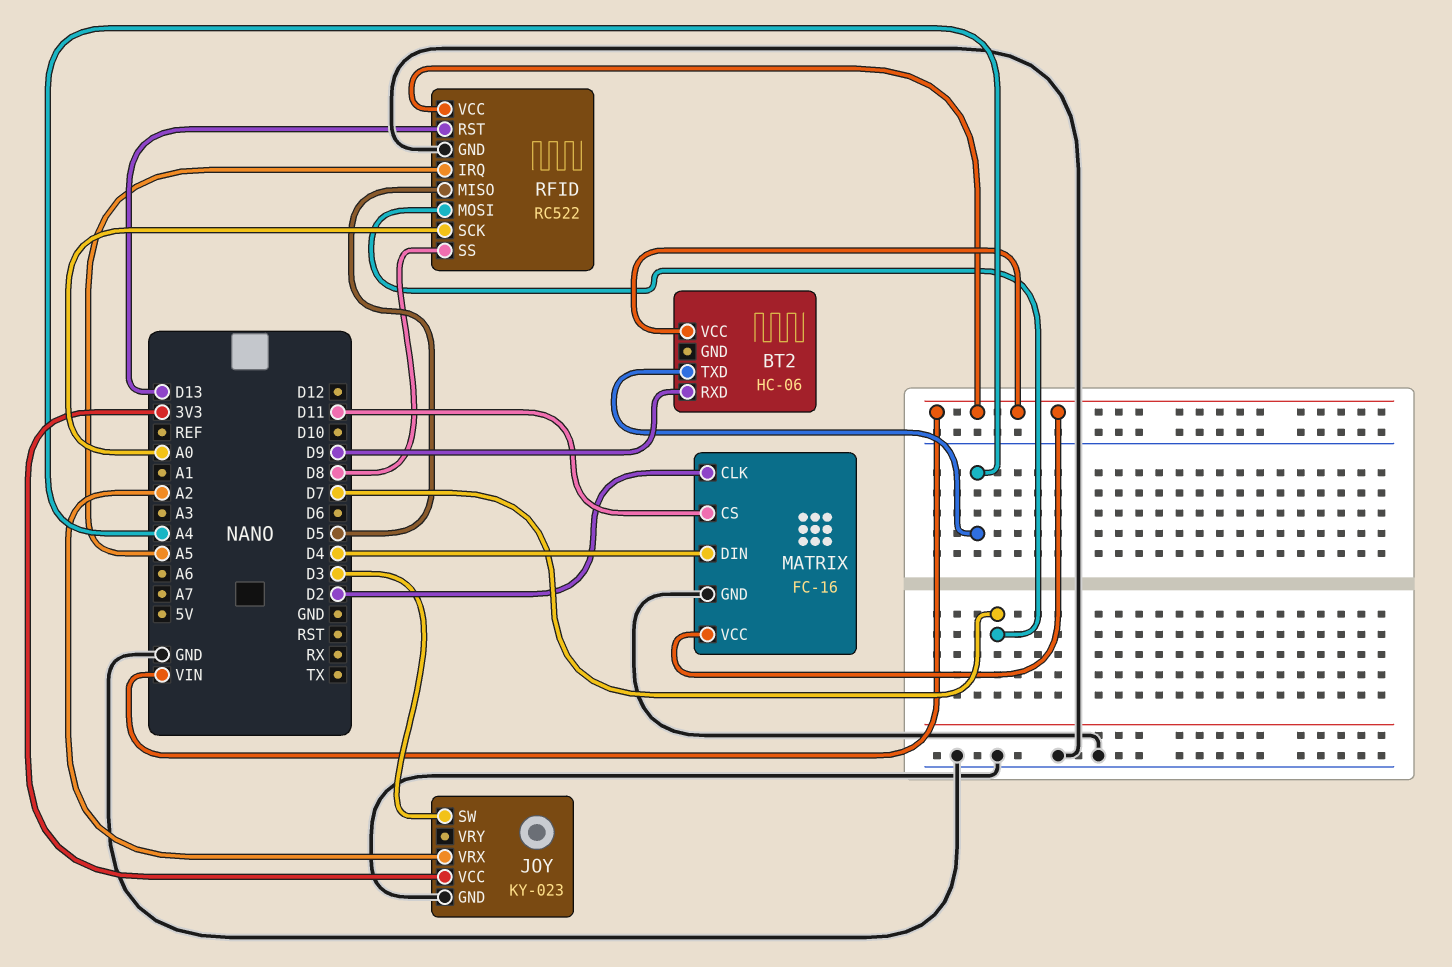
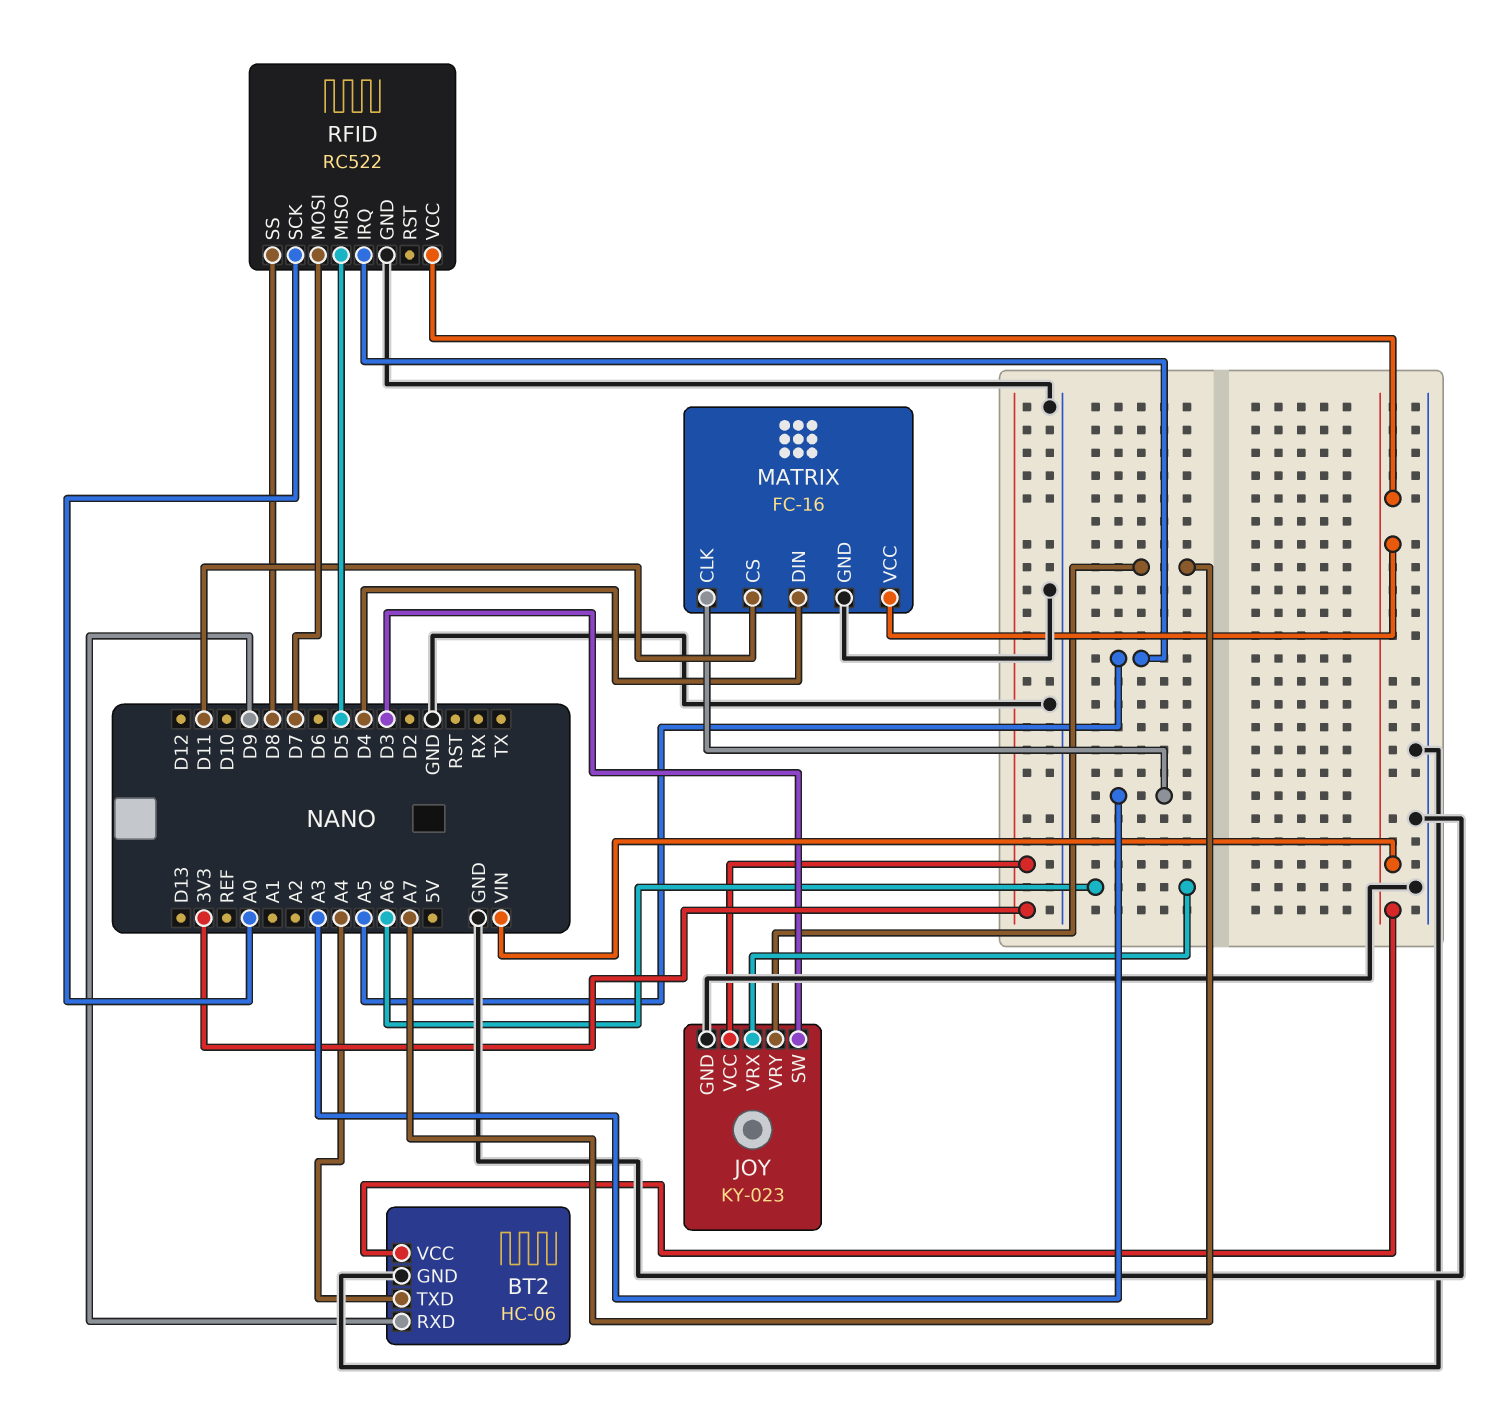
BT2 pin GND: none -> GND
JOY pin VRX: A2 -> A6
JOY pin VRY: none -> A7
MATRIX pin CLK: D2 -> A3
RFID pin RST: D13 -> none

